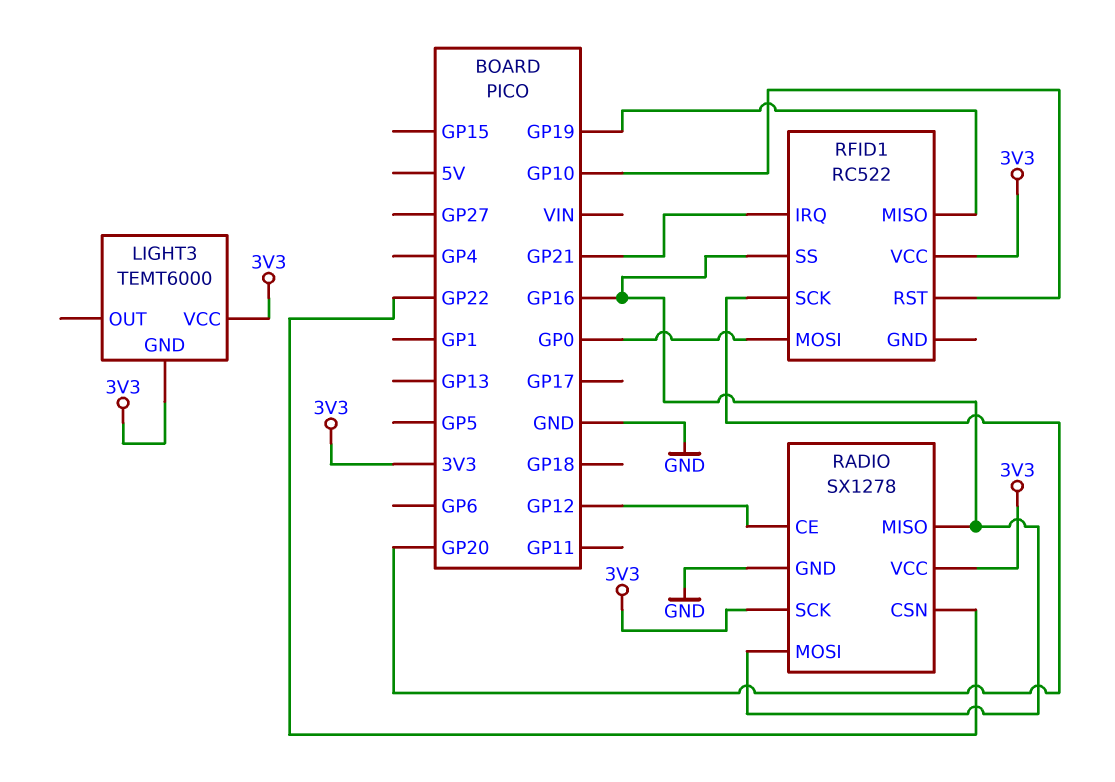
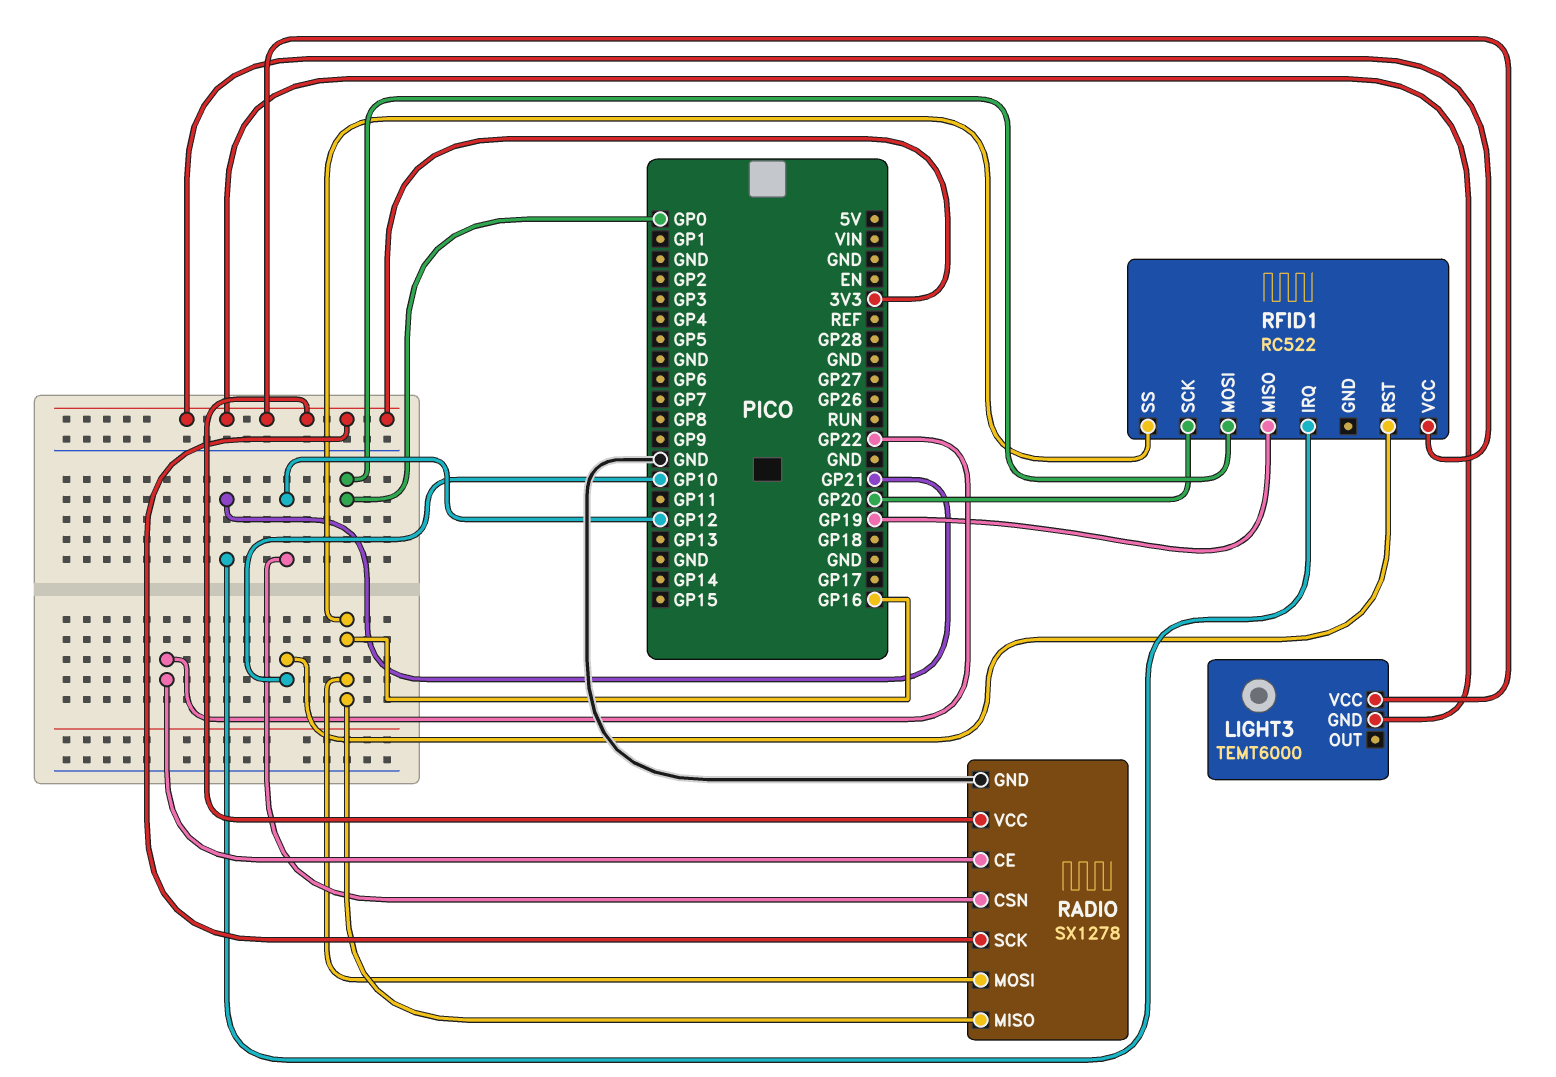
RADIO pin CE: GP12 -> GP22
RADIO pin CSN: GP22 -> GP12

